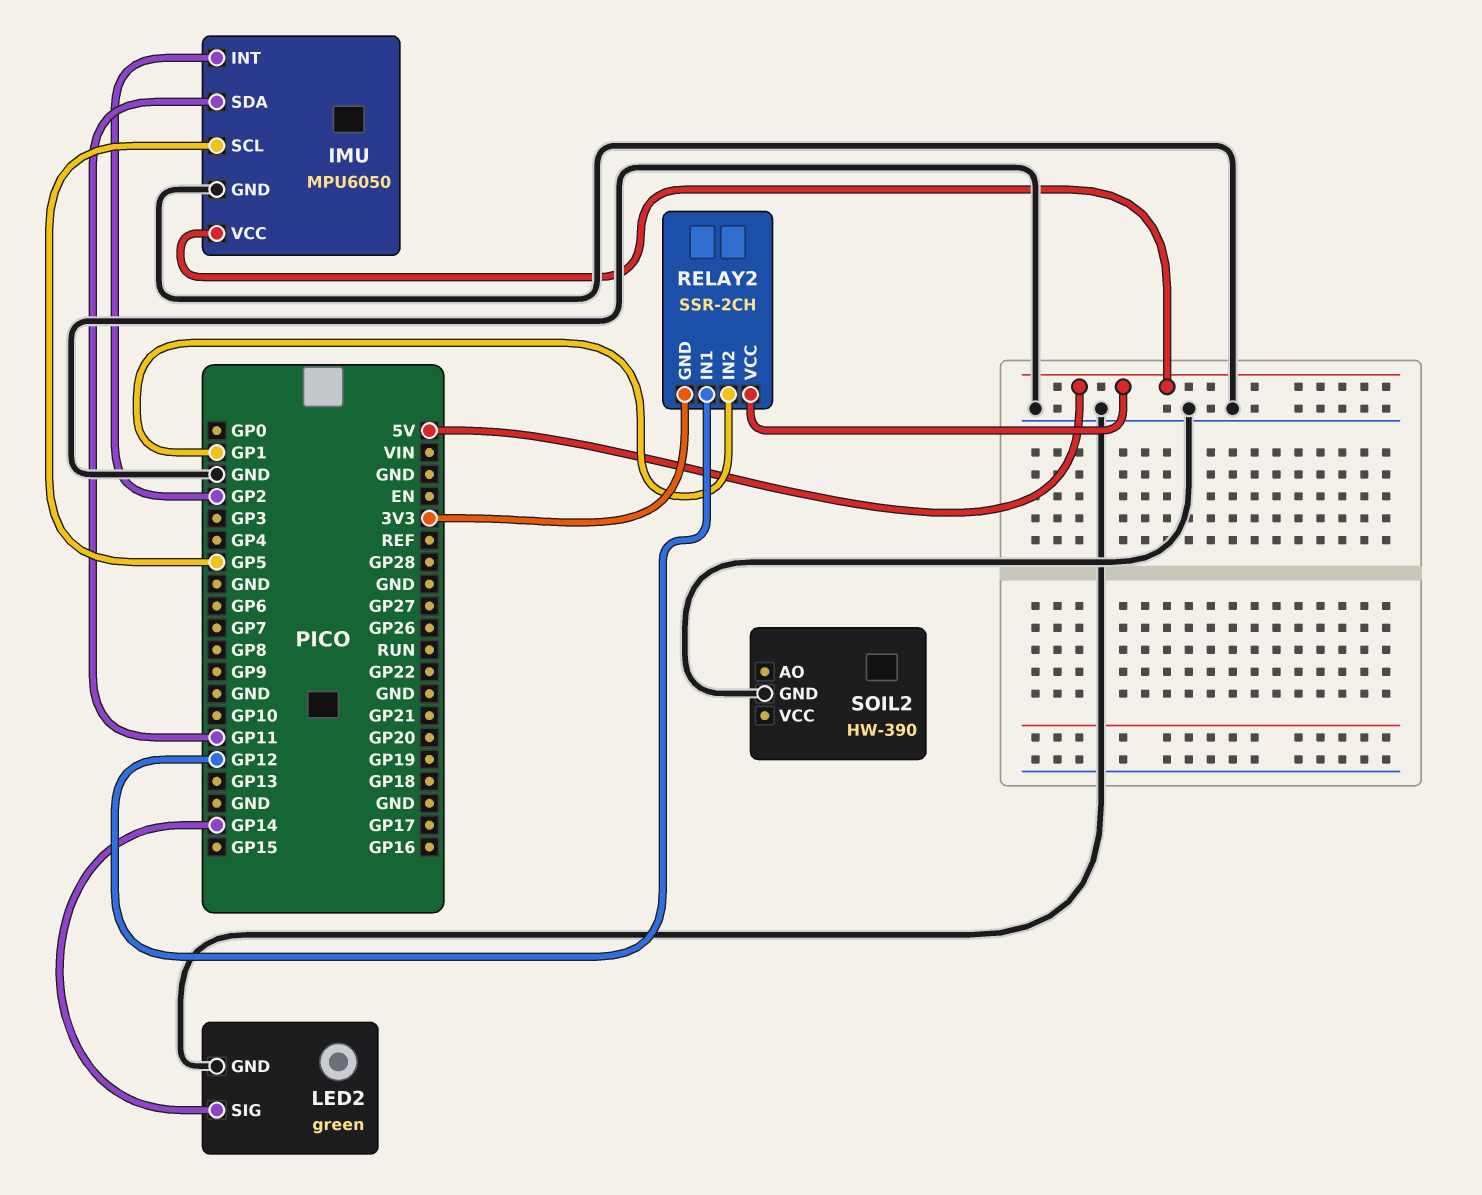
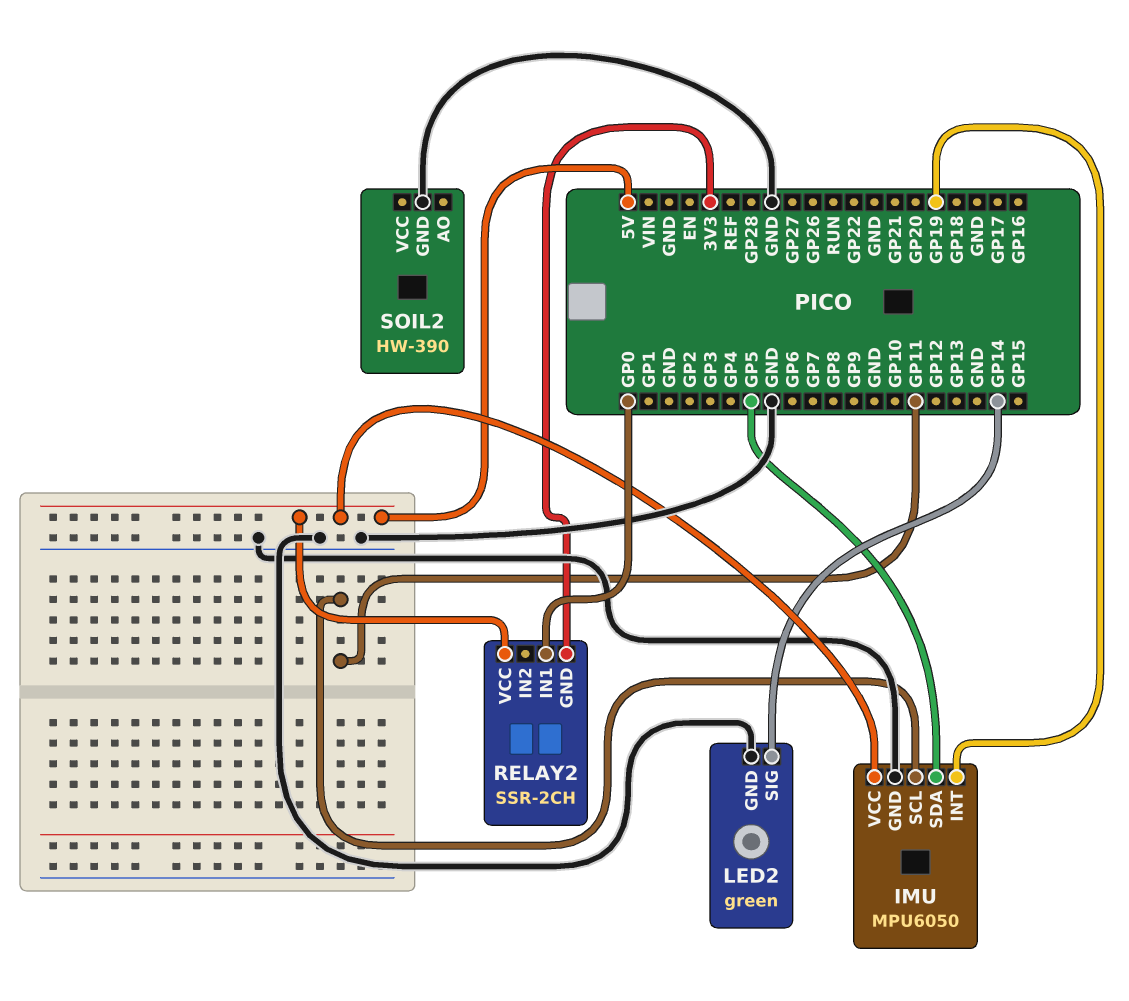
IMU pin INT: GP2 -> GP19
IMU pin SCL: GP5 -> GP11
IMU pin SDA: GP11 -> GP5
RELAY2 pin IN1: GP12 -> GP0
RELAY2 pin IN2: GP1 -> none

